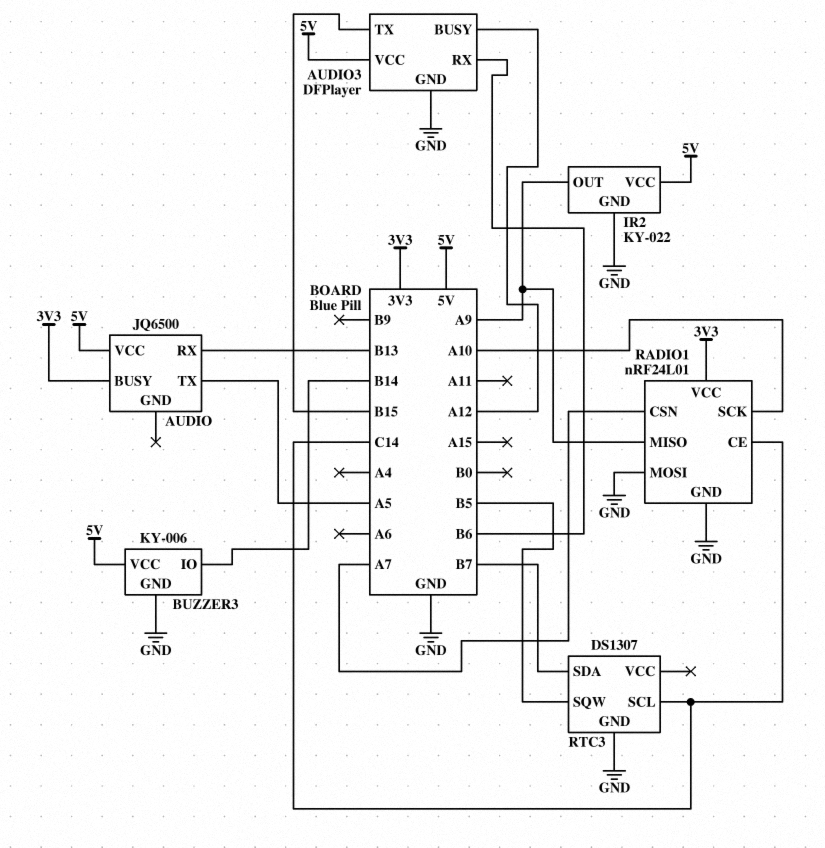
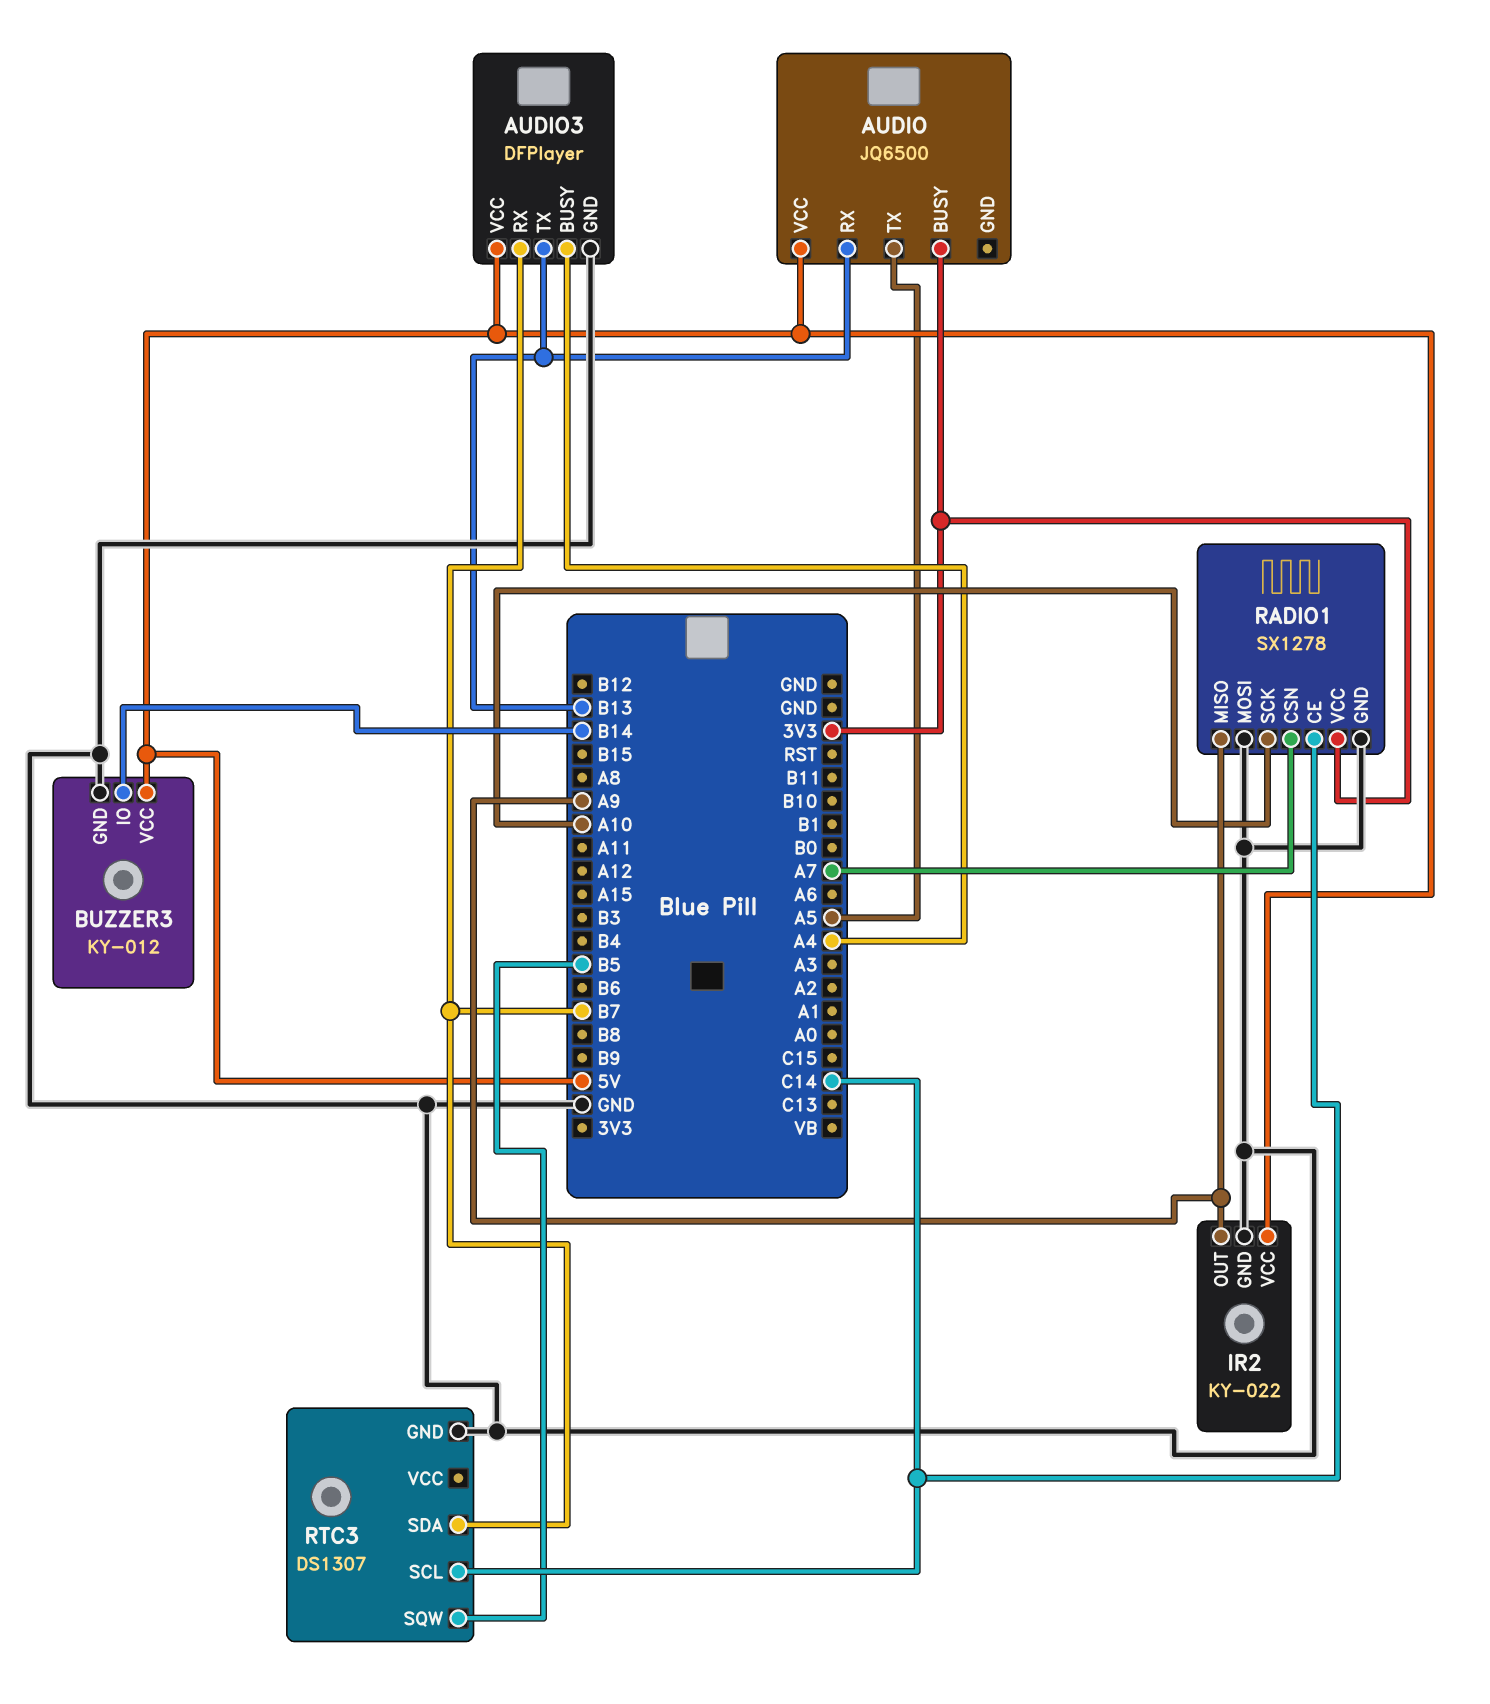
AUDIO3 pin BUSY: A12 -> A4
AUDIO3 pin RX: B6 -> B7
AUDIO3 pin TX: B15 -> B13
BUZZER3: KY-006 -> KY-012
RADIO1: nRF24L01 -> SX1278

